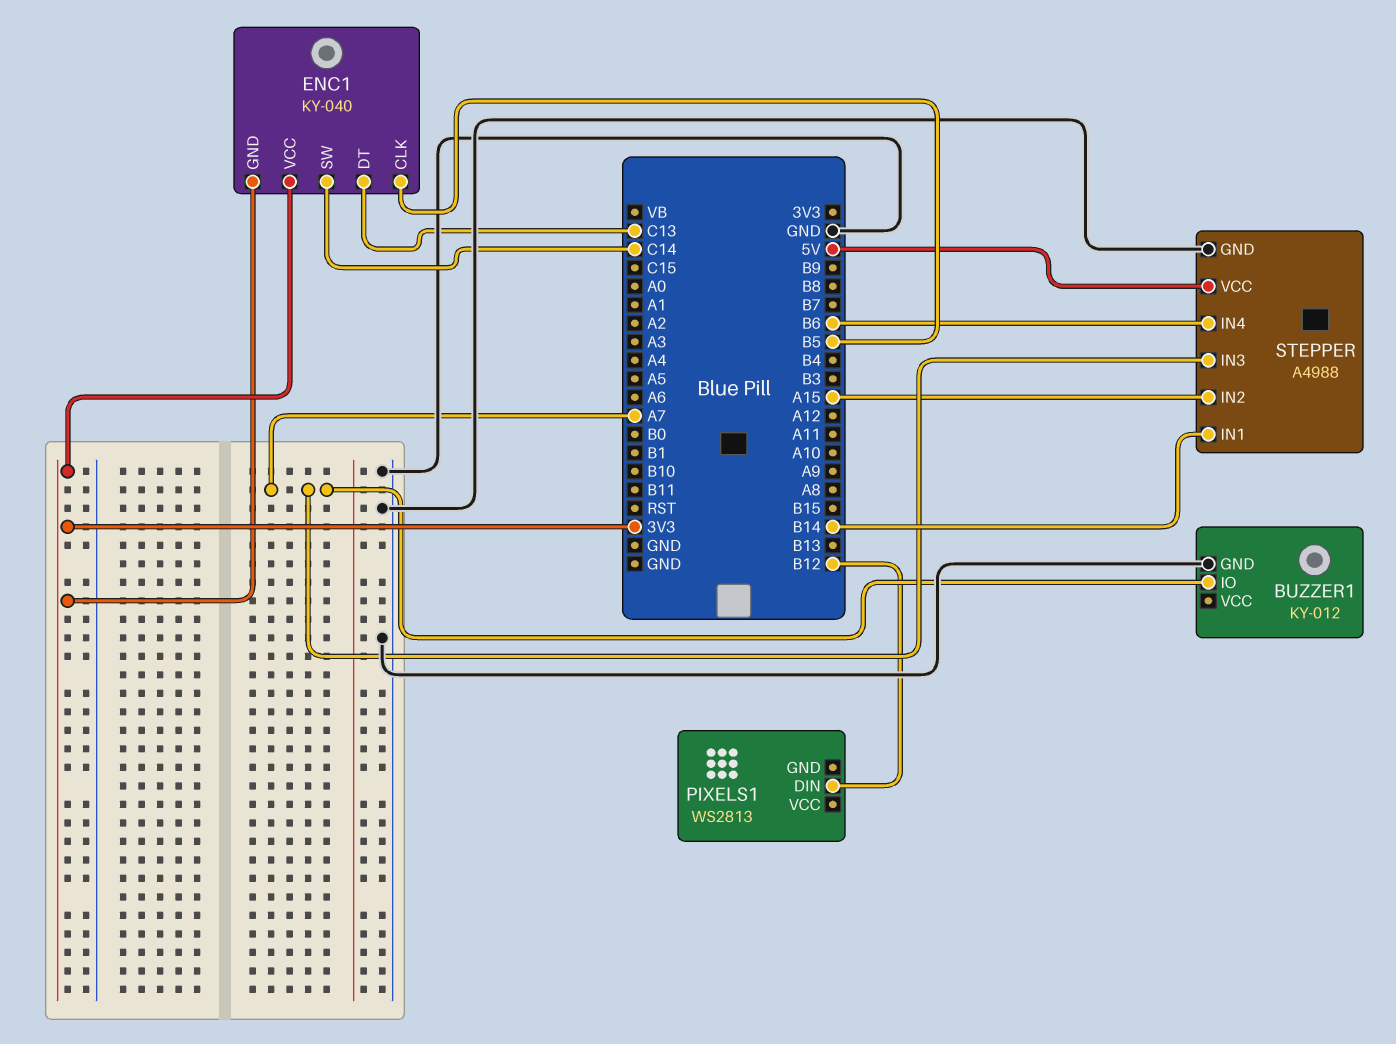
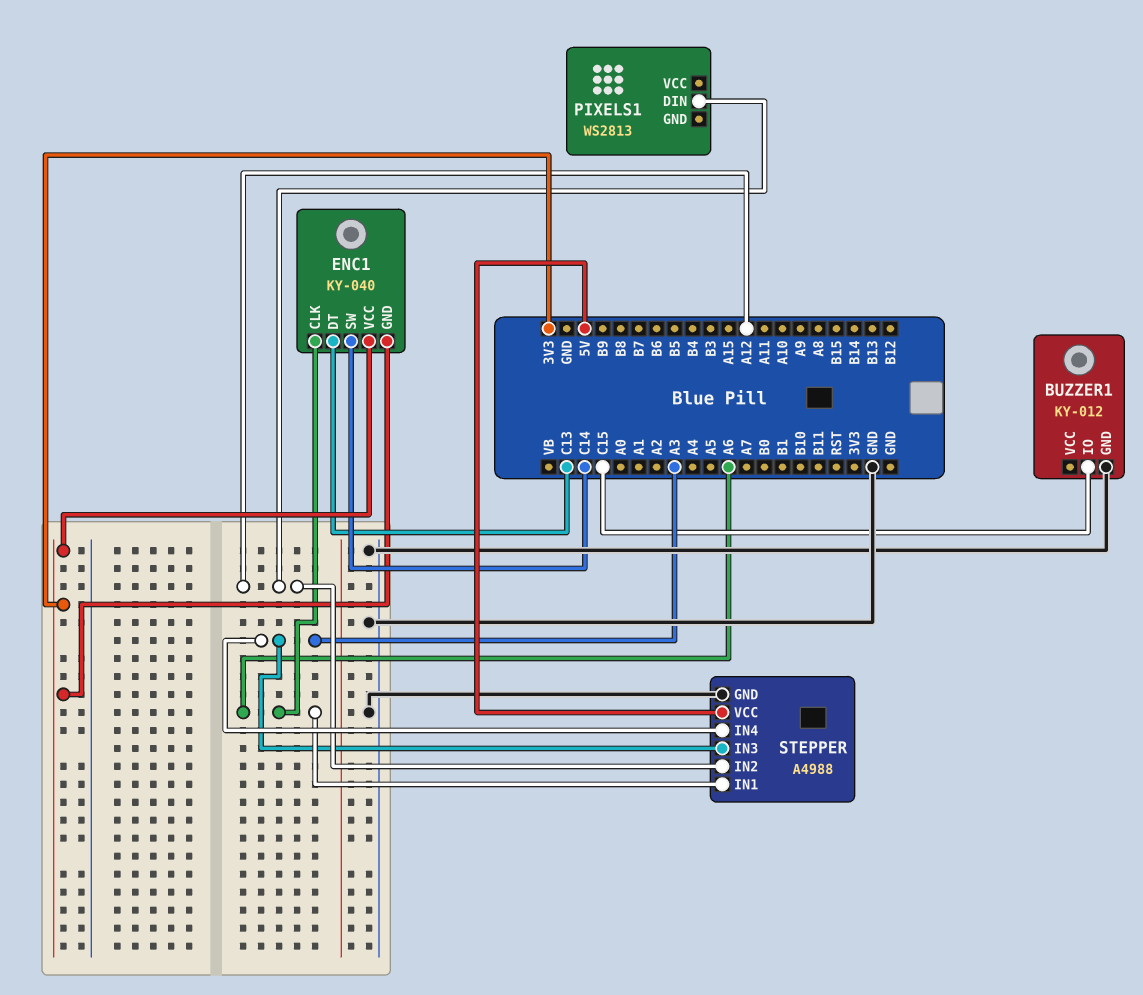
BUZZER1 pin IO: A7 -> C15
ENC1 pin CLK: B5 -> A6
PIXELS1 pin DIN: B12 -> A12
STEPPER pin IN1: B14 -> A6
STEPPER pin IN2: A15 -> A12
STEPPER pin IN3: A7 -> A3
STEPPER pin IN4: B6 -> A3

